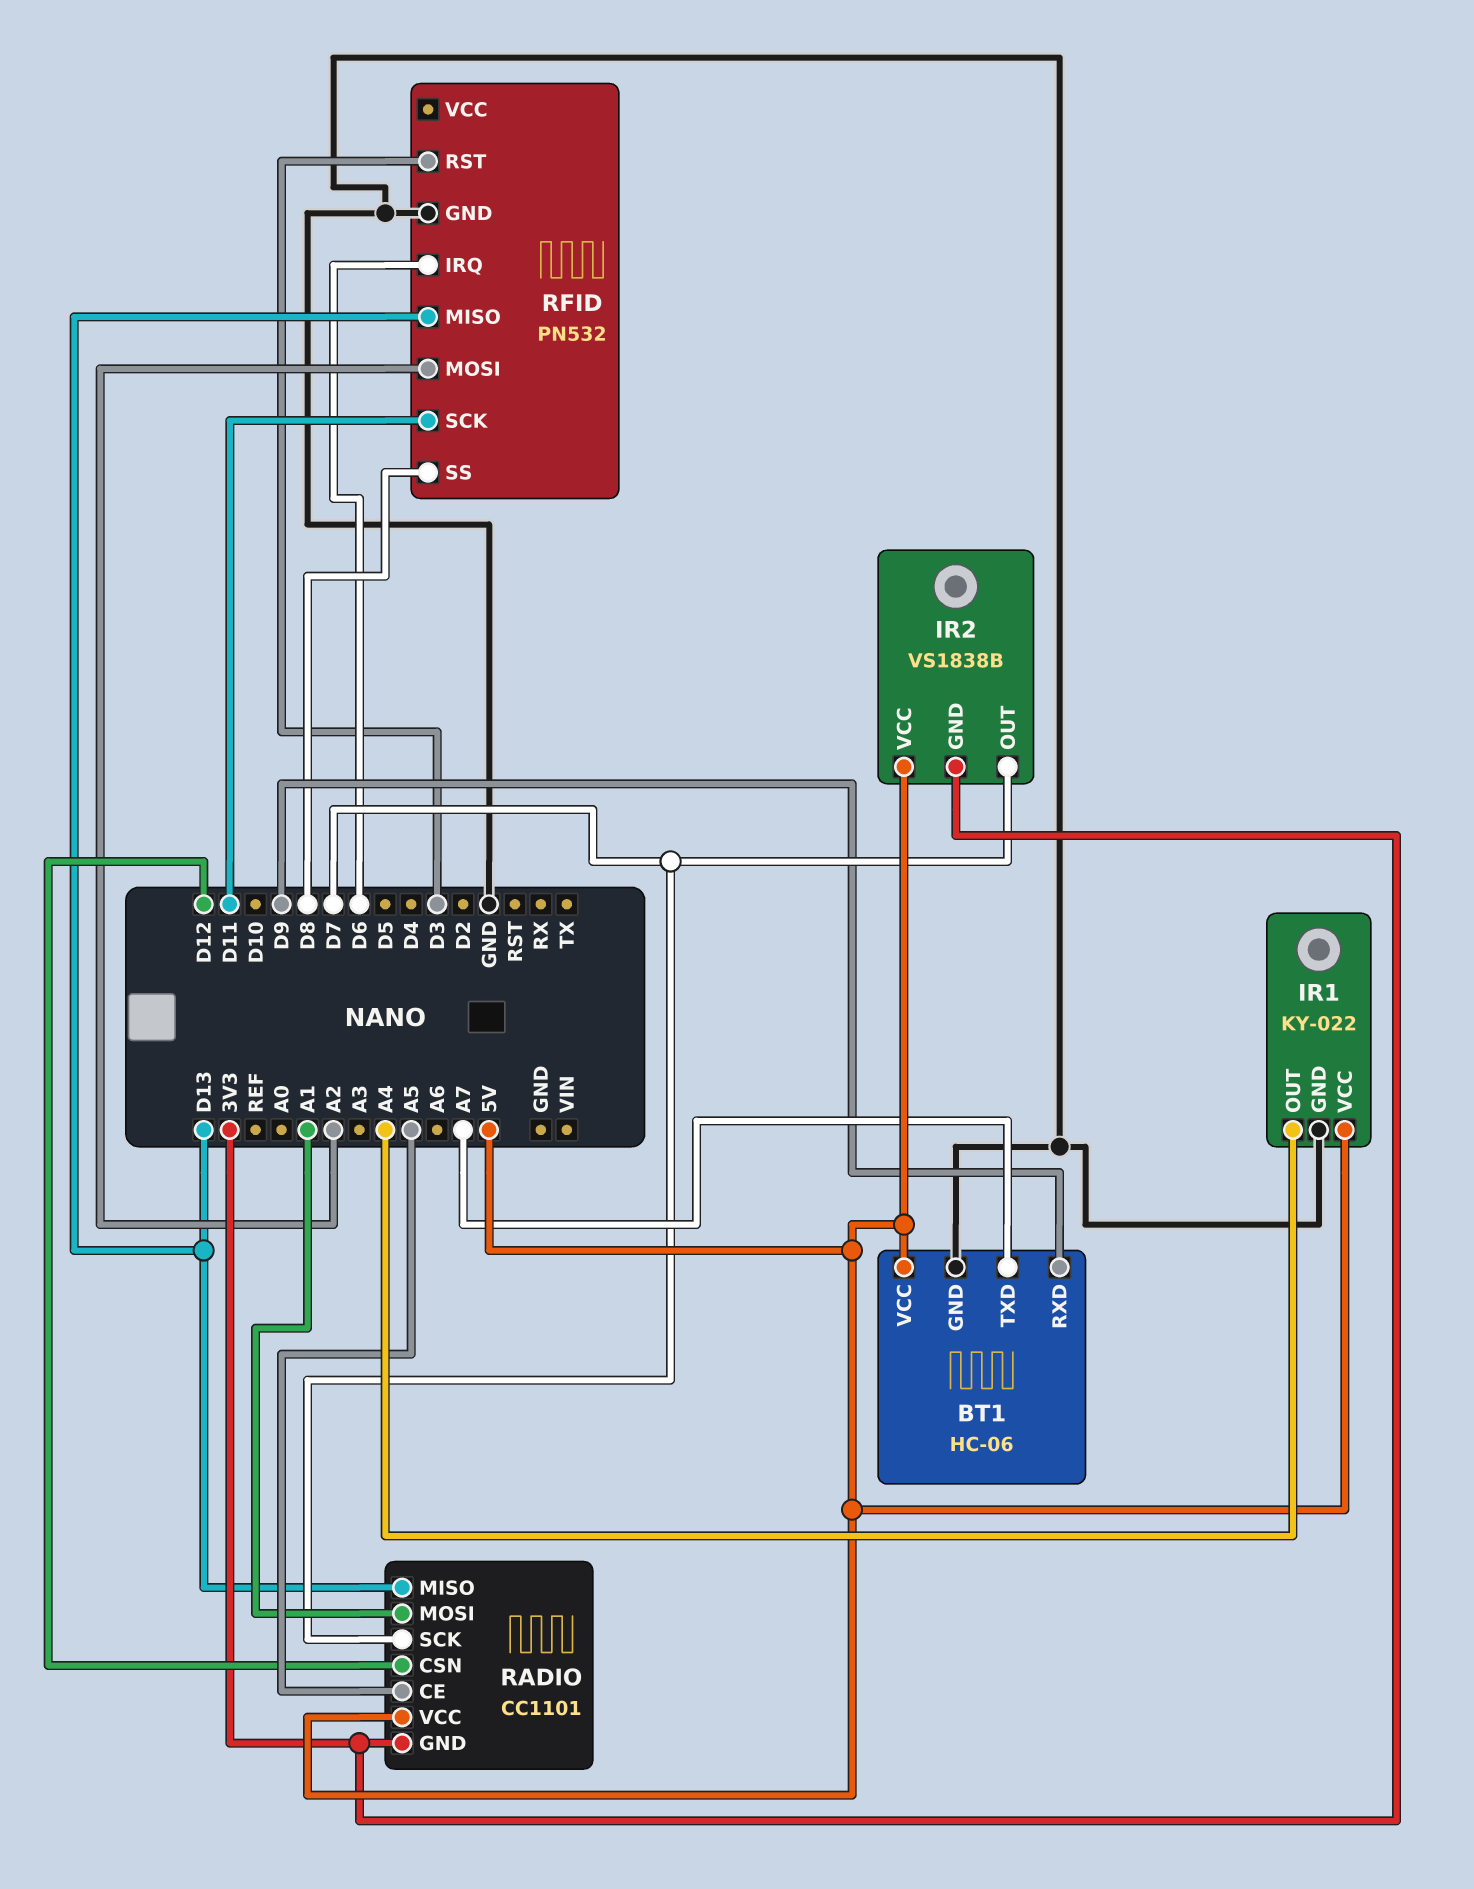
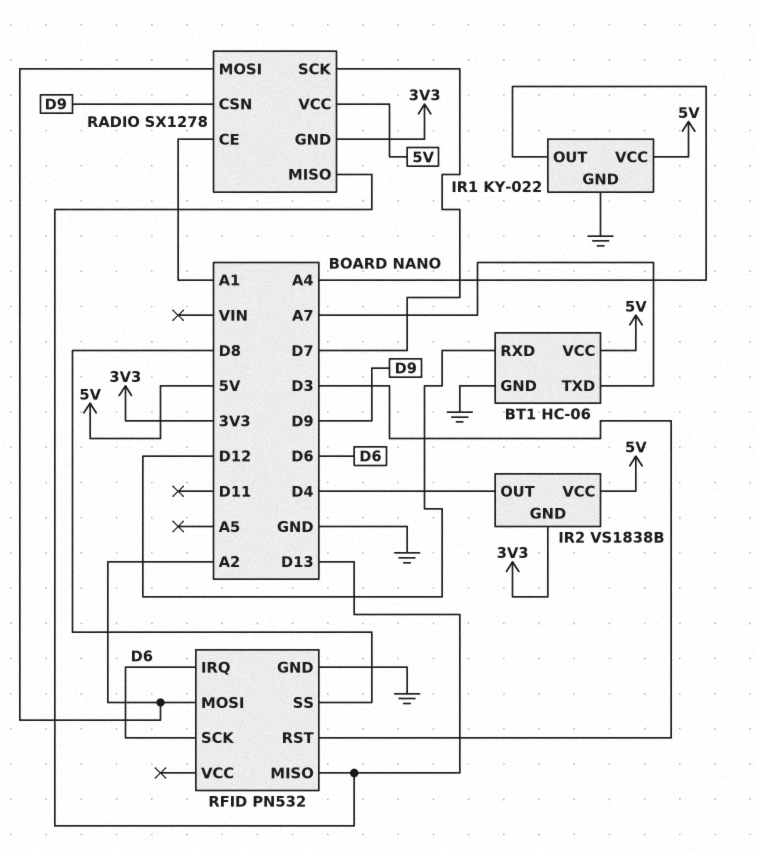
BT1 pin RXD: D9 -> D12
IR2 pin OUT: D7 -> D4
RADIO: CC1101 -> SX1278
RADIO pin CE: A5 -> A1
RADIO pin CSN: D12 -> D9
RADIO pin MOSI: A1 -> A2
RFID pin SCK: D11 -> D6

